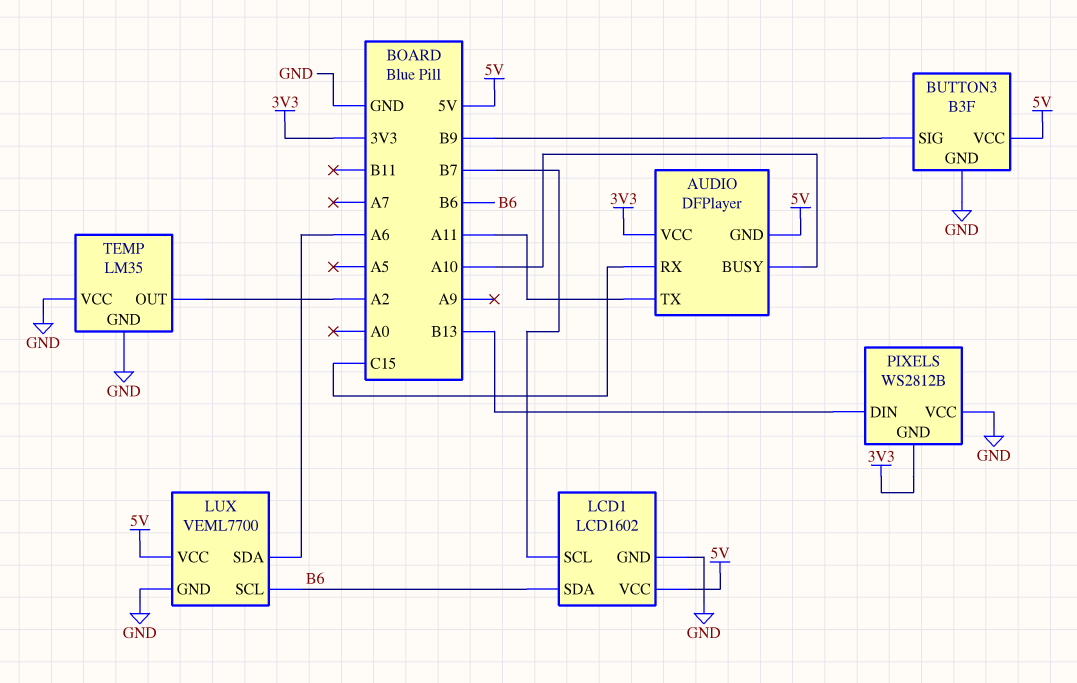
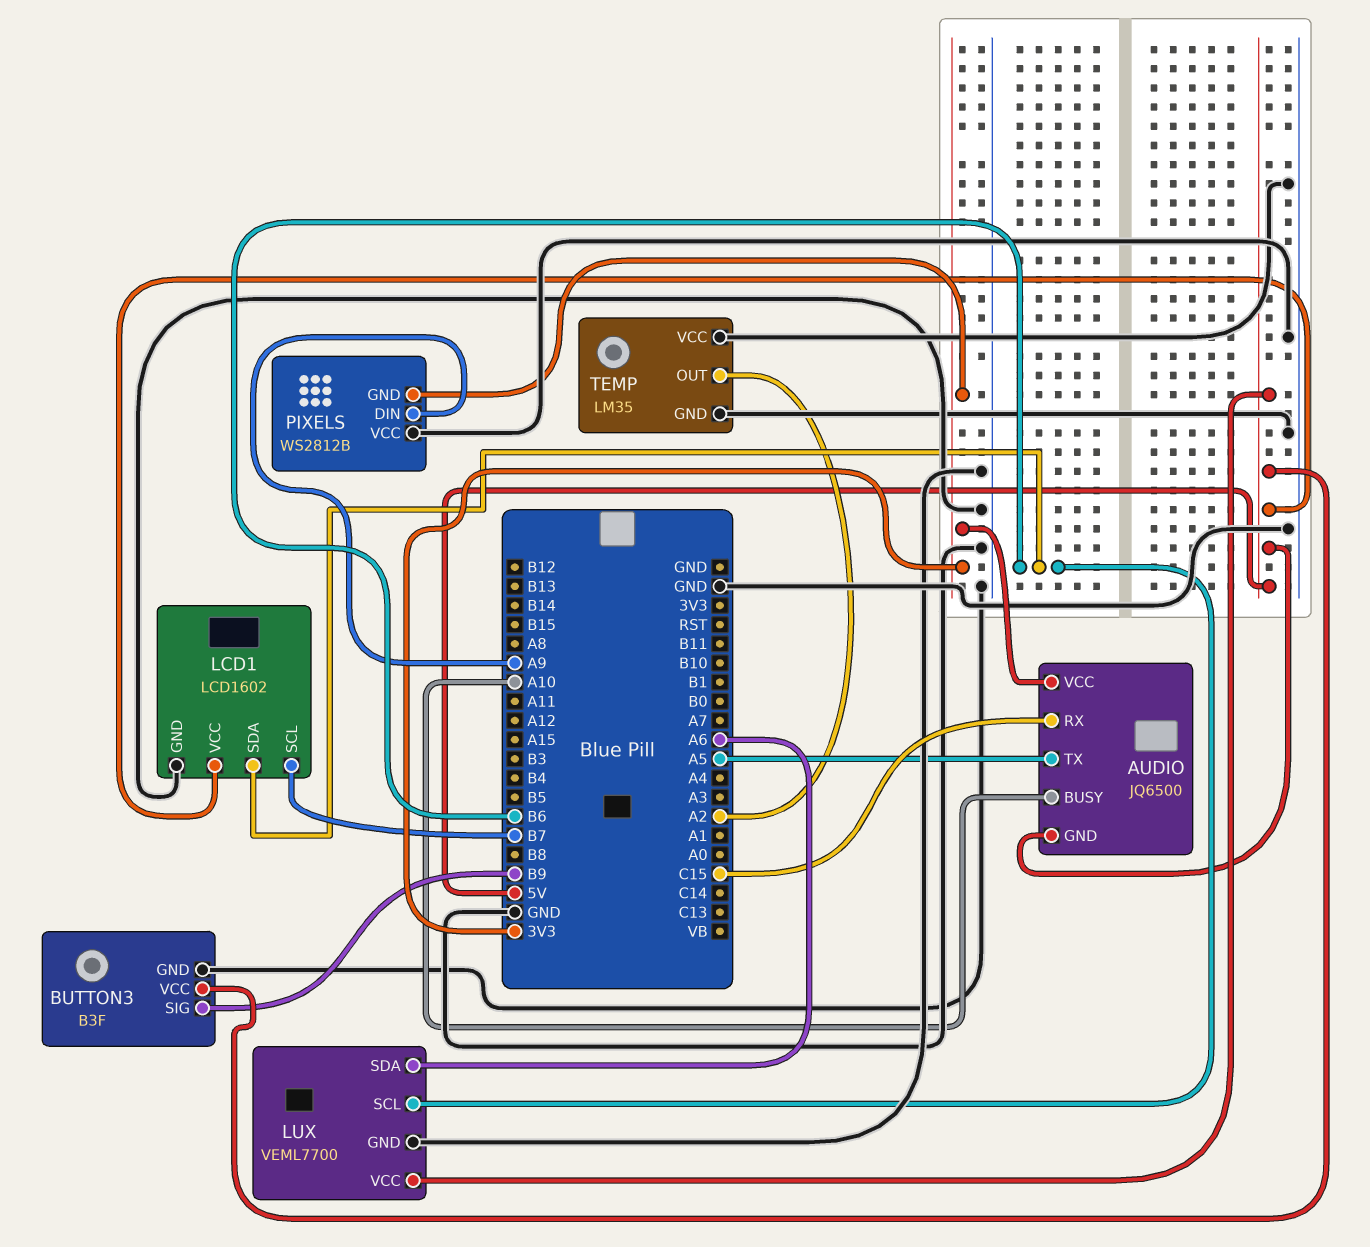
AUDIO: DFPlayer -> JQ6500
AUDIO pin TX: A11 -> A5
PIXELS pin DIN: B13 -> A9

